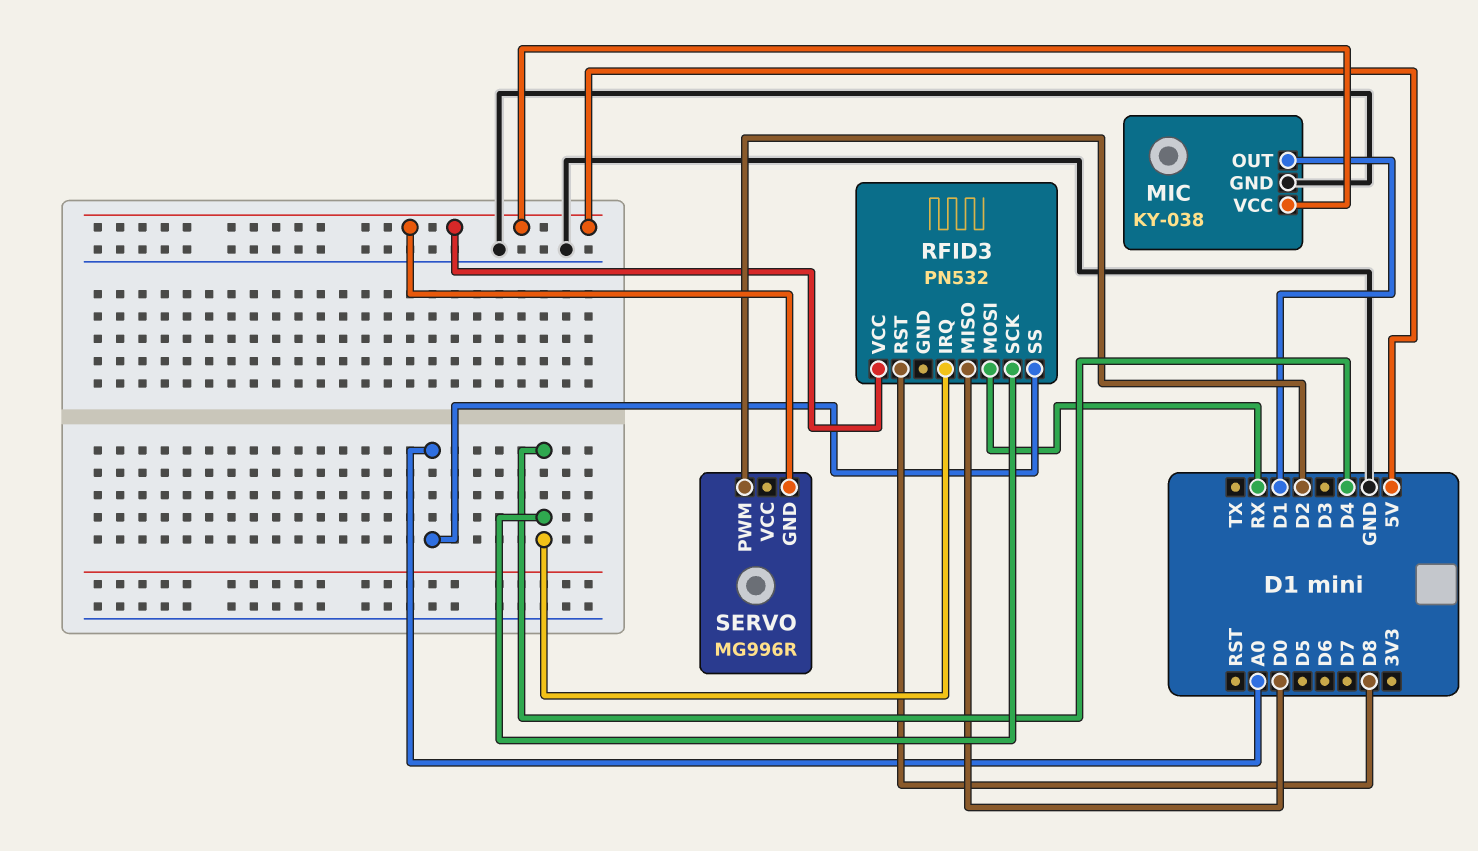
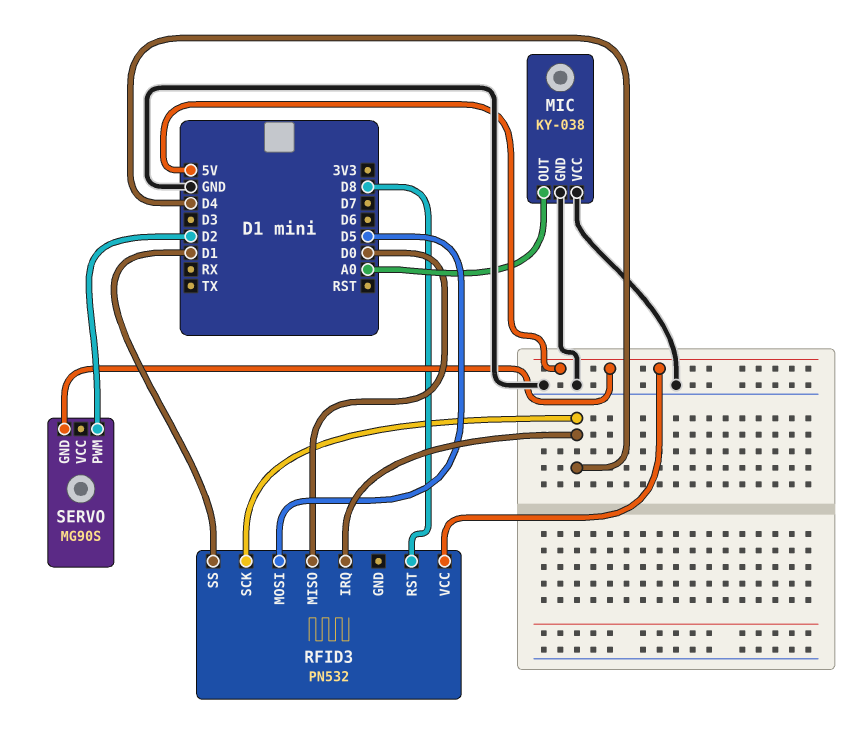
MIC pin OUT: D1 -> A0
MIC pin VCC: 5V -> GND
RFID3 pin MOSI: RX -> D5
RFID3 pin SS: A0 -> D1
SERVO: MG996R -> MG90S

